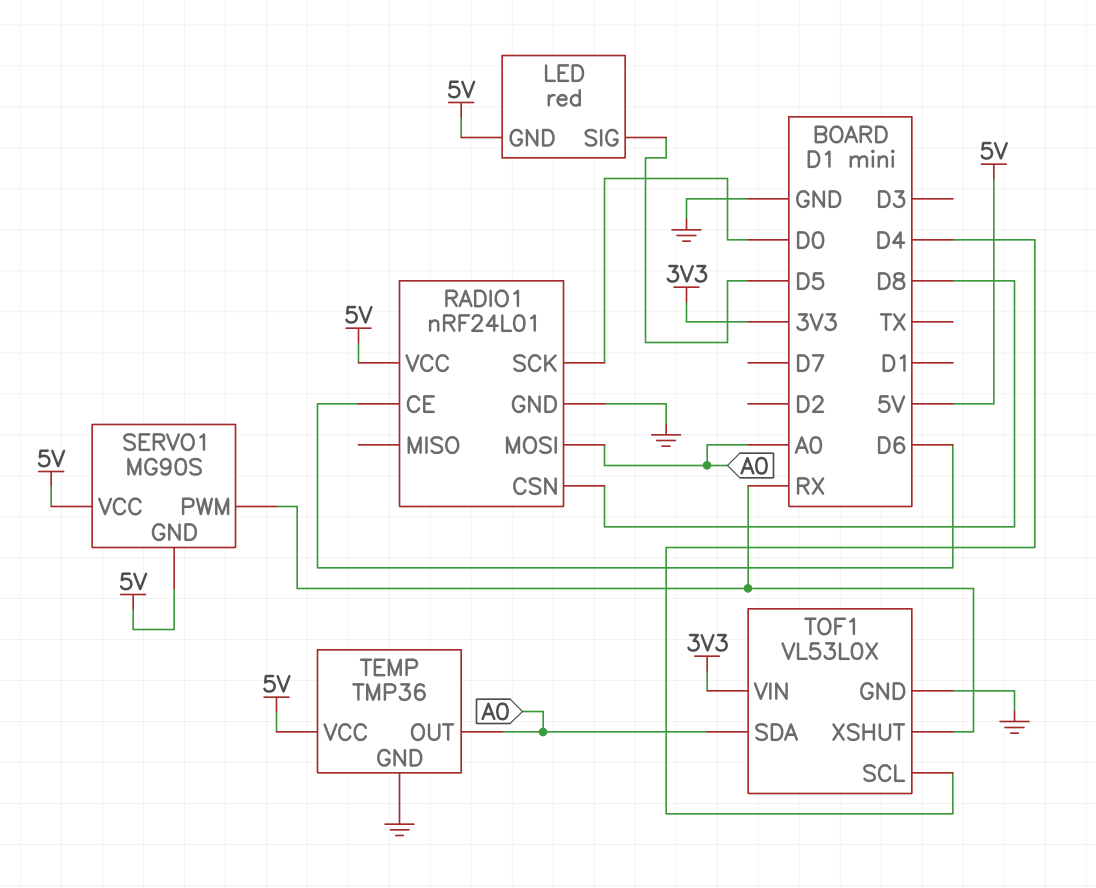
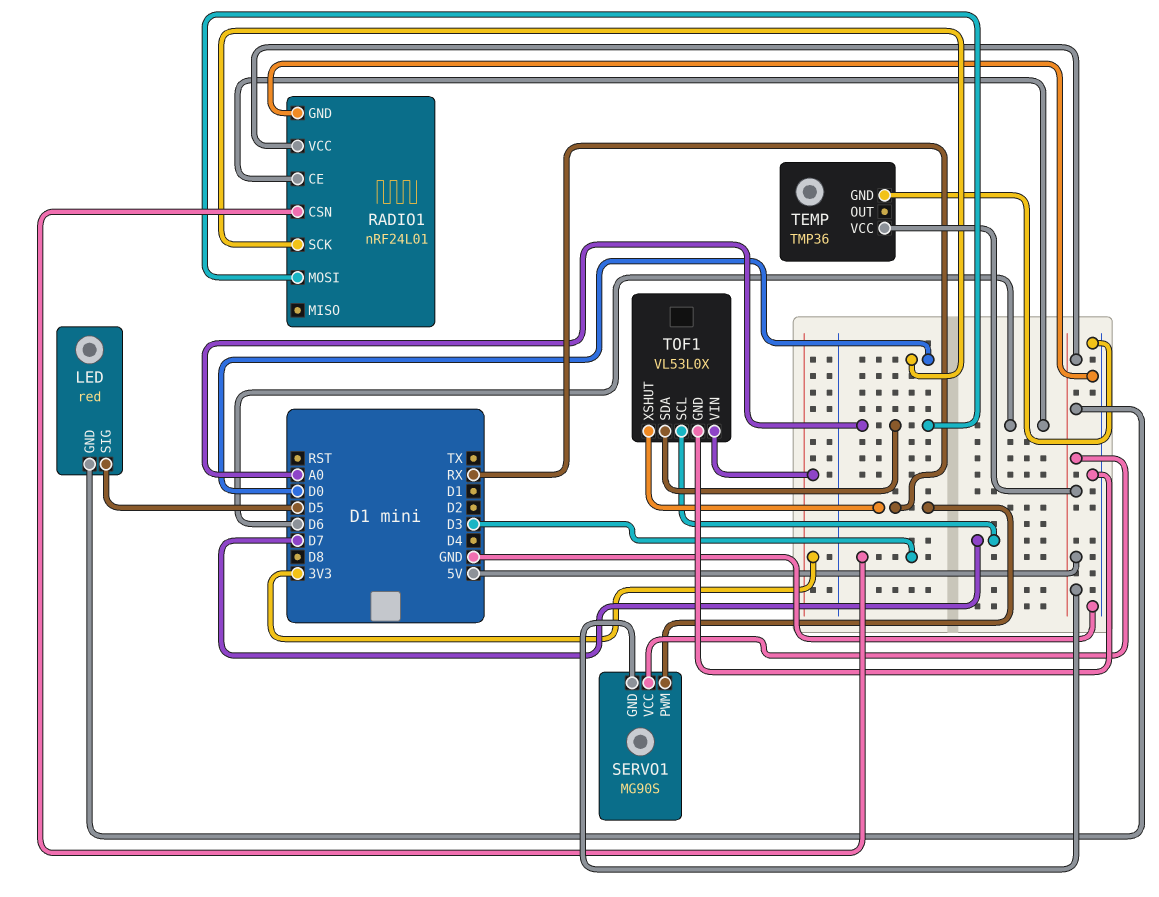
RADIO1 pin CSN: D8 -> D3
TEMP pin OUT: A0 -> none
TOF1 pin SCL: D4 -> D7

